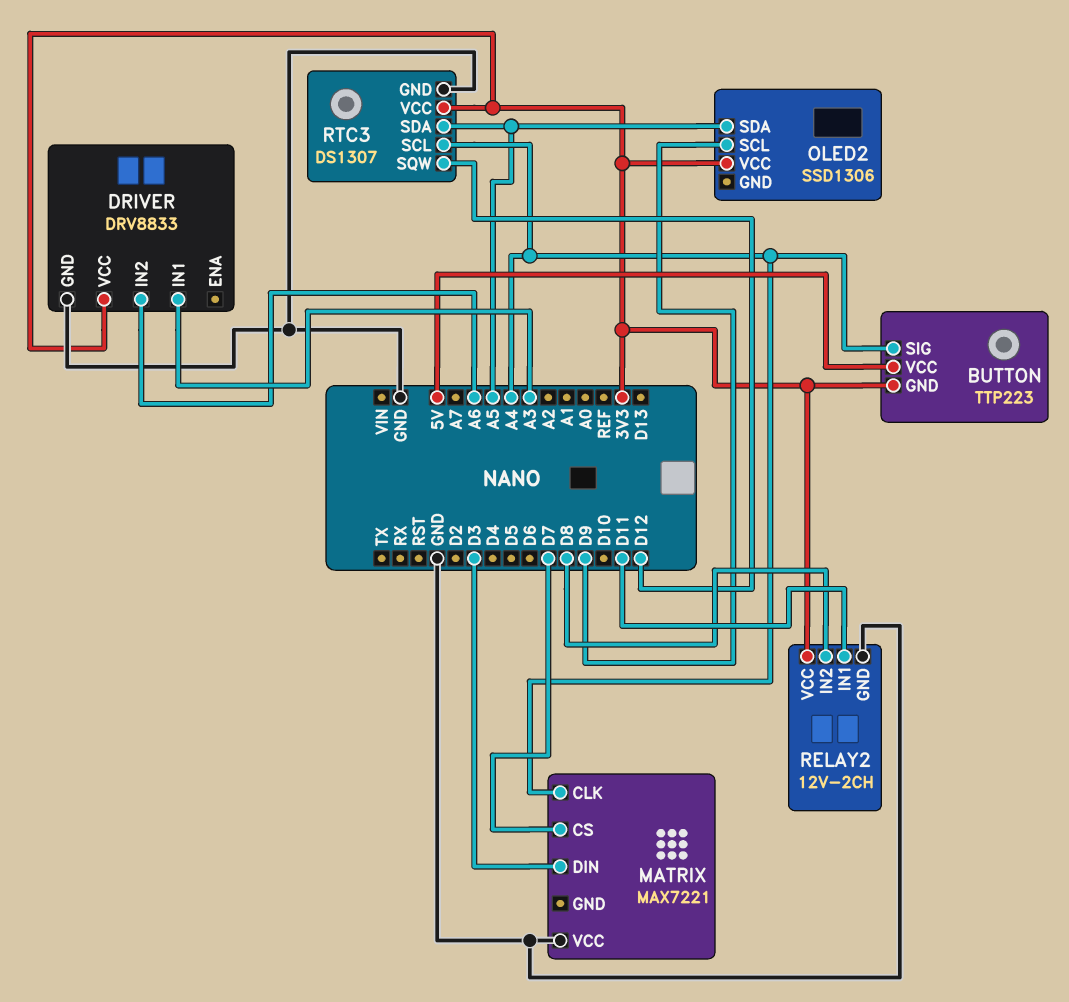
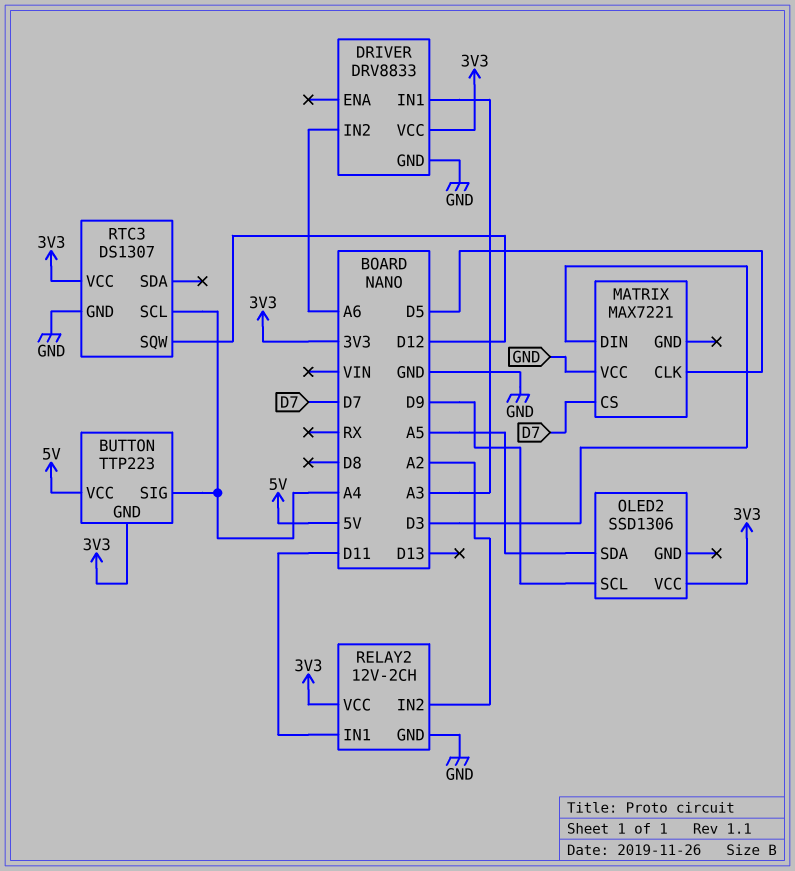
MATRIX pin CLK: A4 -> D5
RELAY2 pin IN2: D8 -> A2
RTC3 pin SDA: A5 -> none

